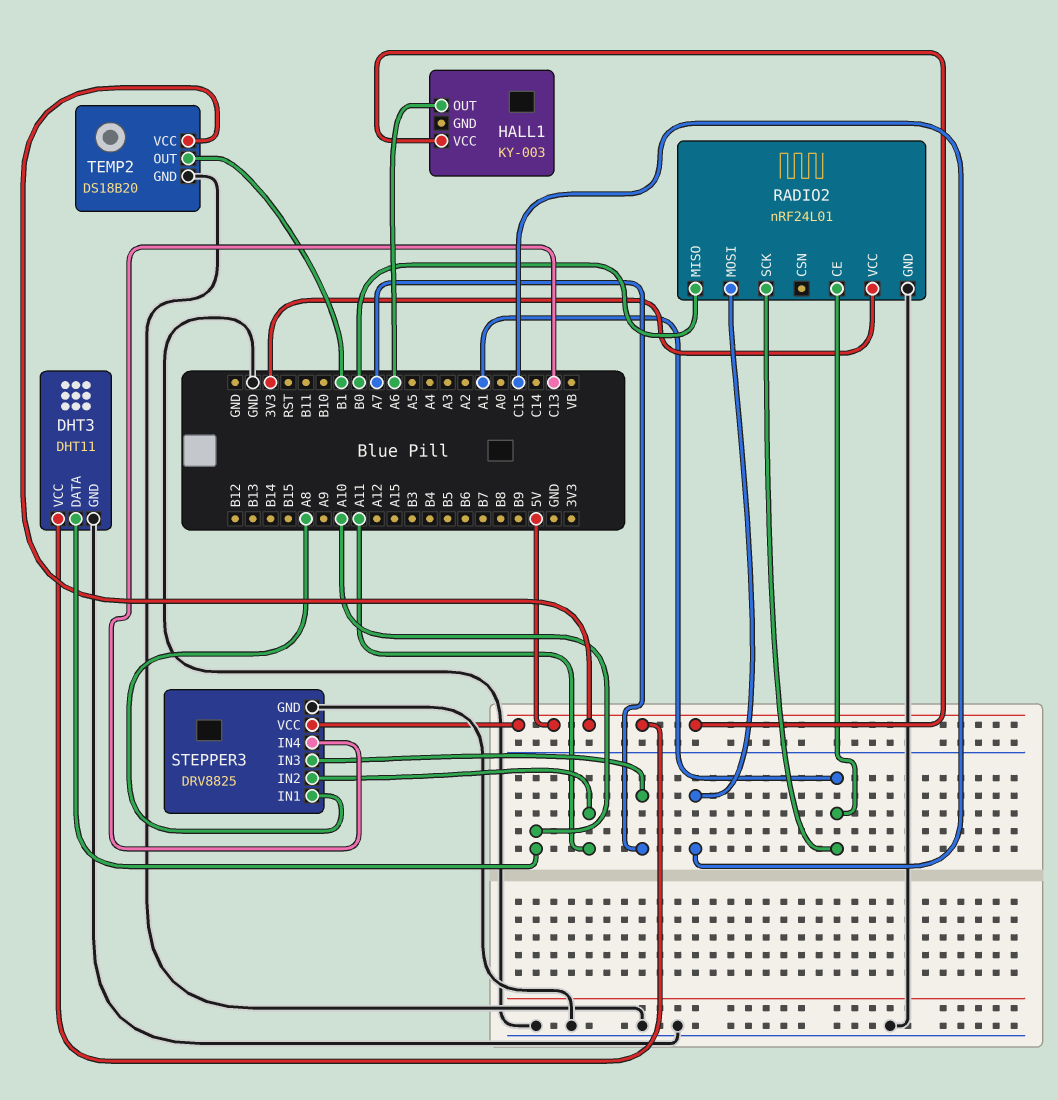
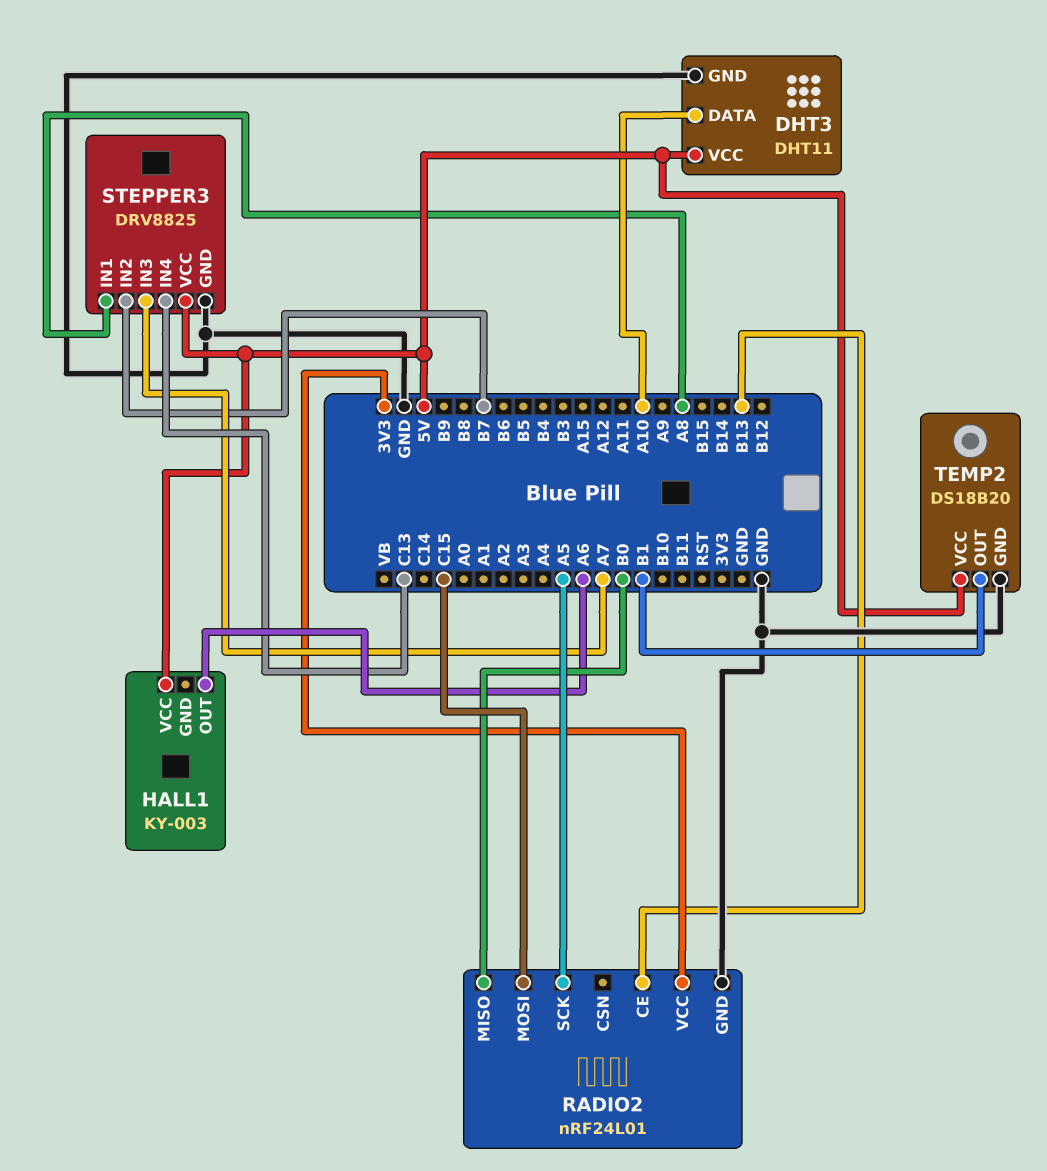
RADIO2 pin CE: A1 -> B13
RADIO2 pin SCK: A1 -> A5
STEPPER3 pin IN2: A11 -> B7

